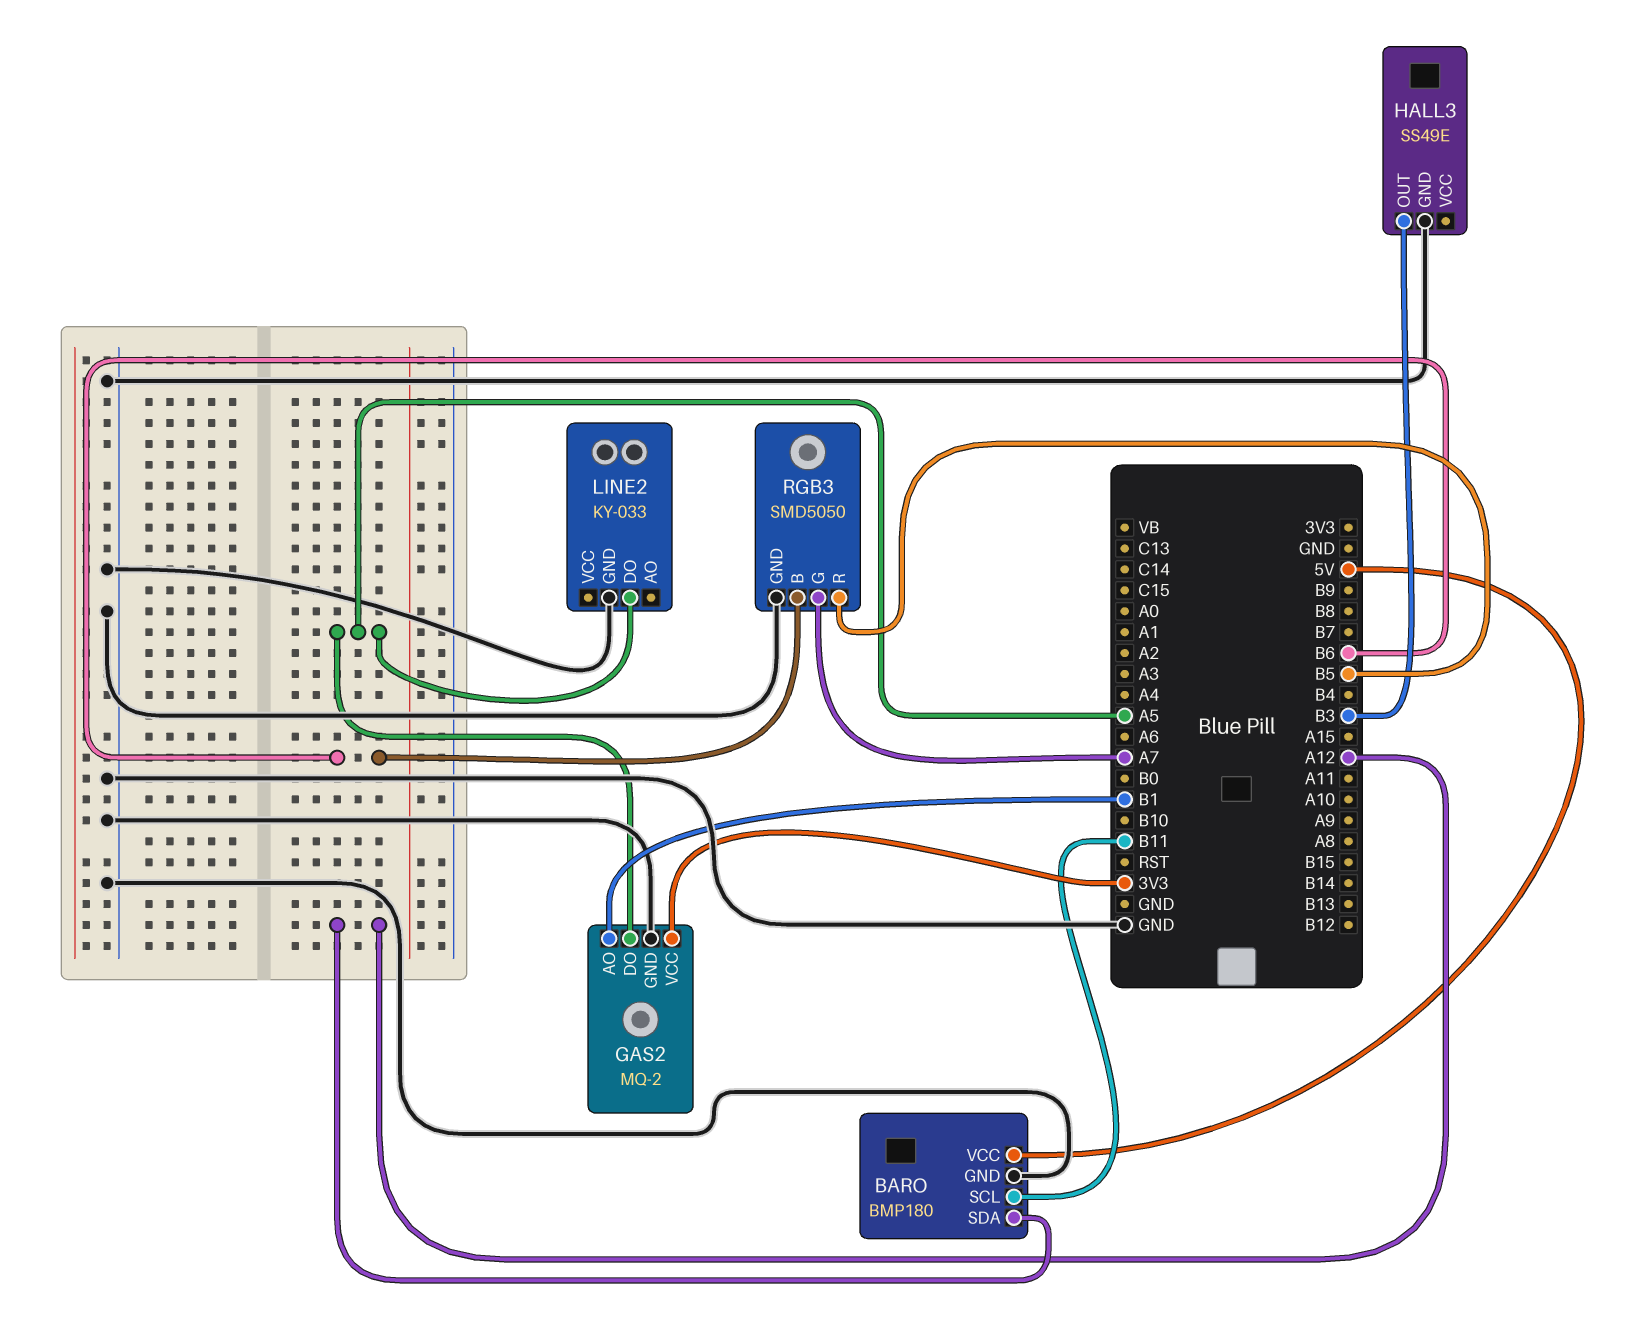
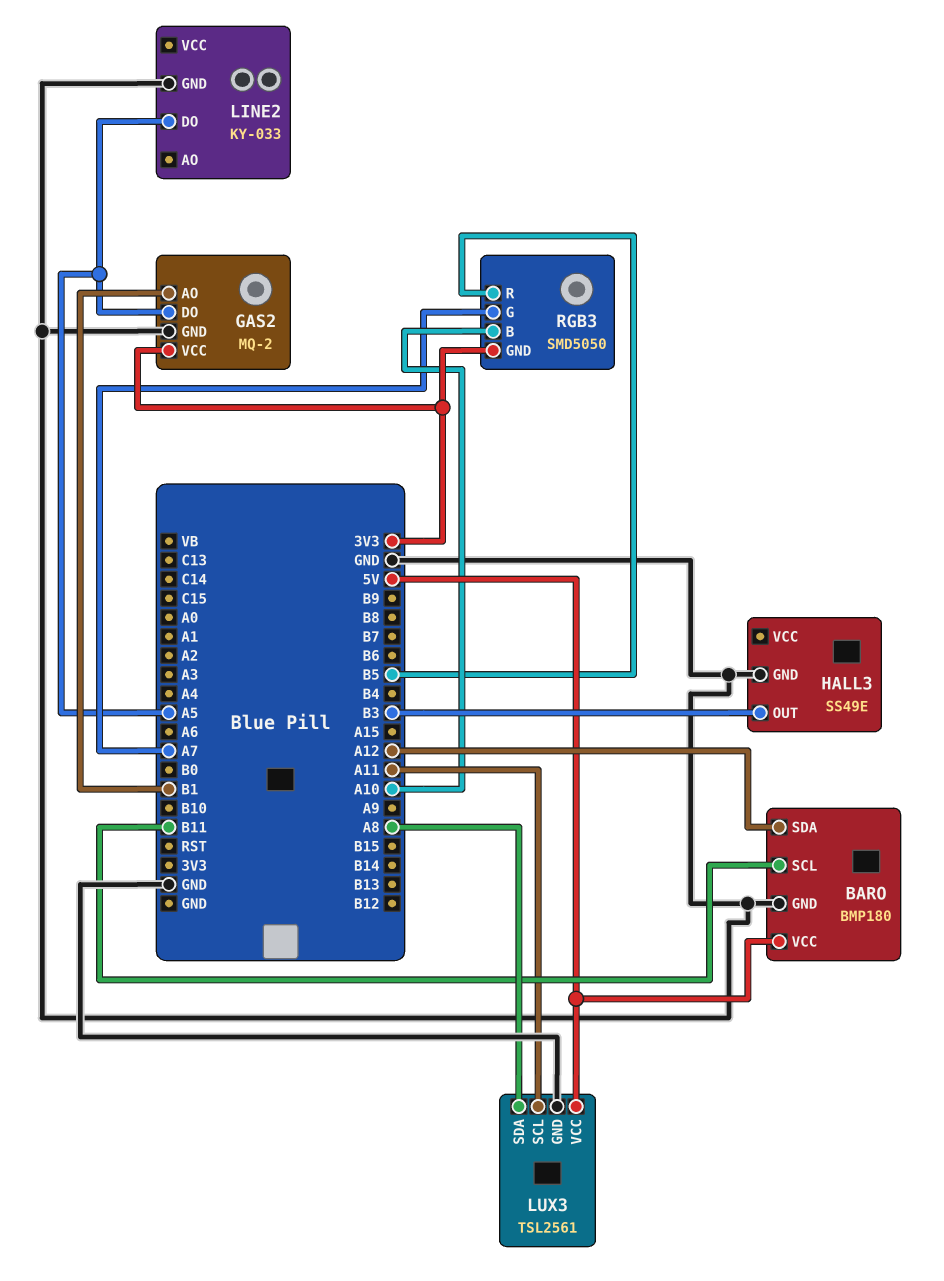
LUX3: none -> TSL2561
LUX3 pin GND: none -> GND
LUX3 pin SCL: none -> A11
LUX3 pin SDA: none -> A8
LUX3 pin VCC: none -> 5V
RGB3 pin B: B6 -> A10
RGB3 pin GND: GND -> 3V3

